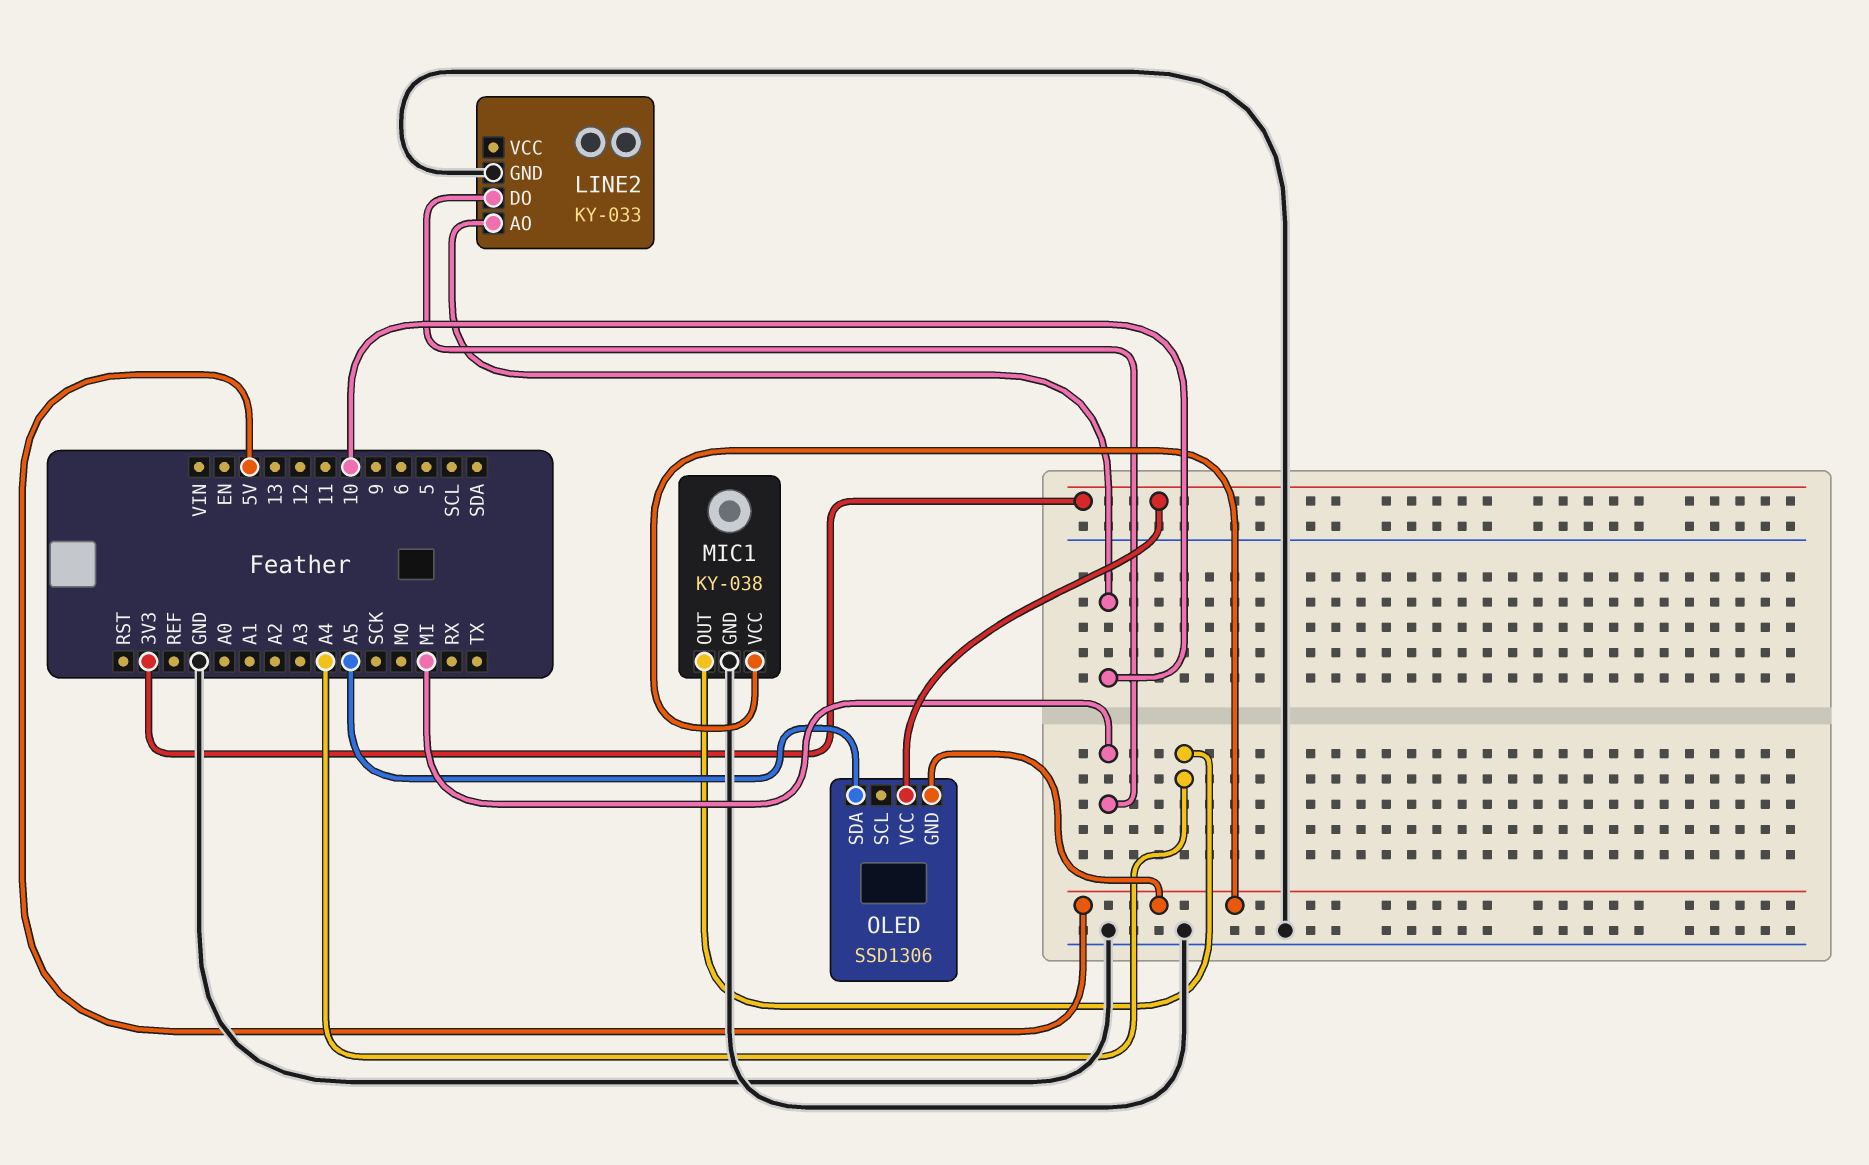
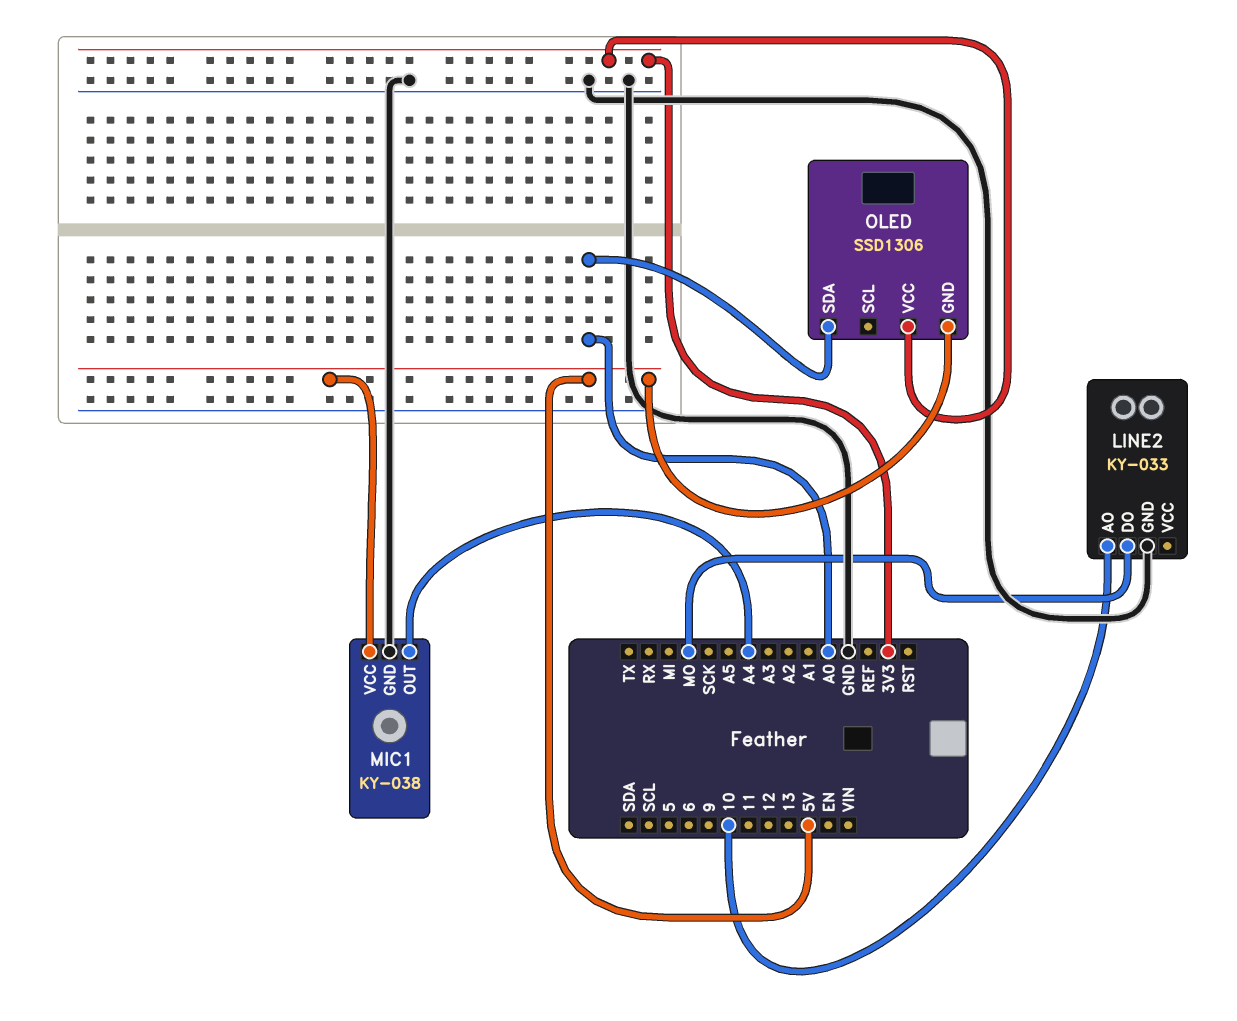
LINE2 pin DO: MI -> MO
OLED pin SDA: A5 -> A0

